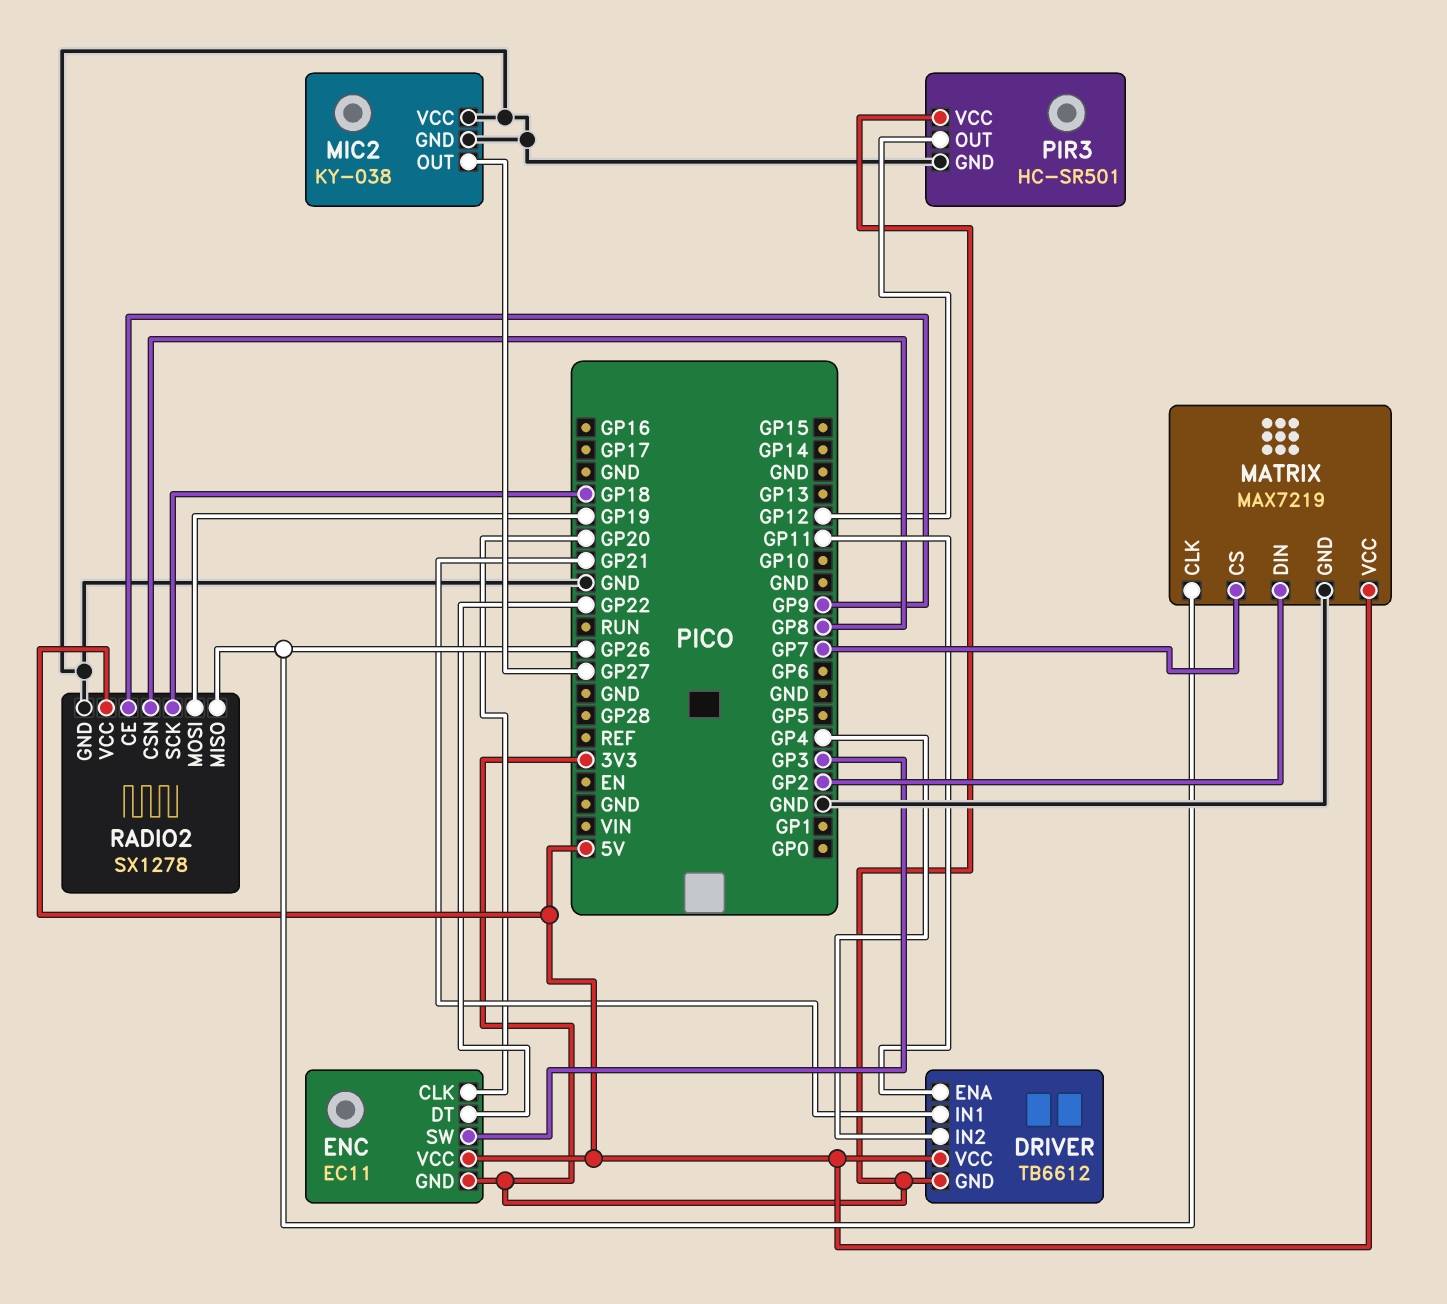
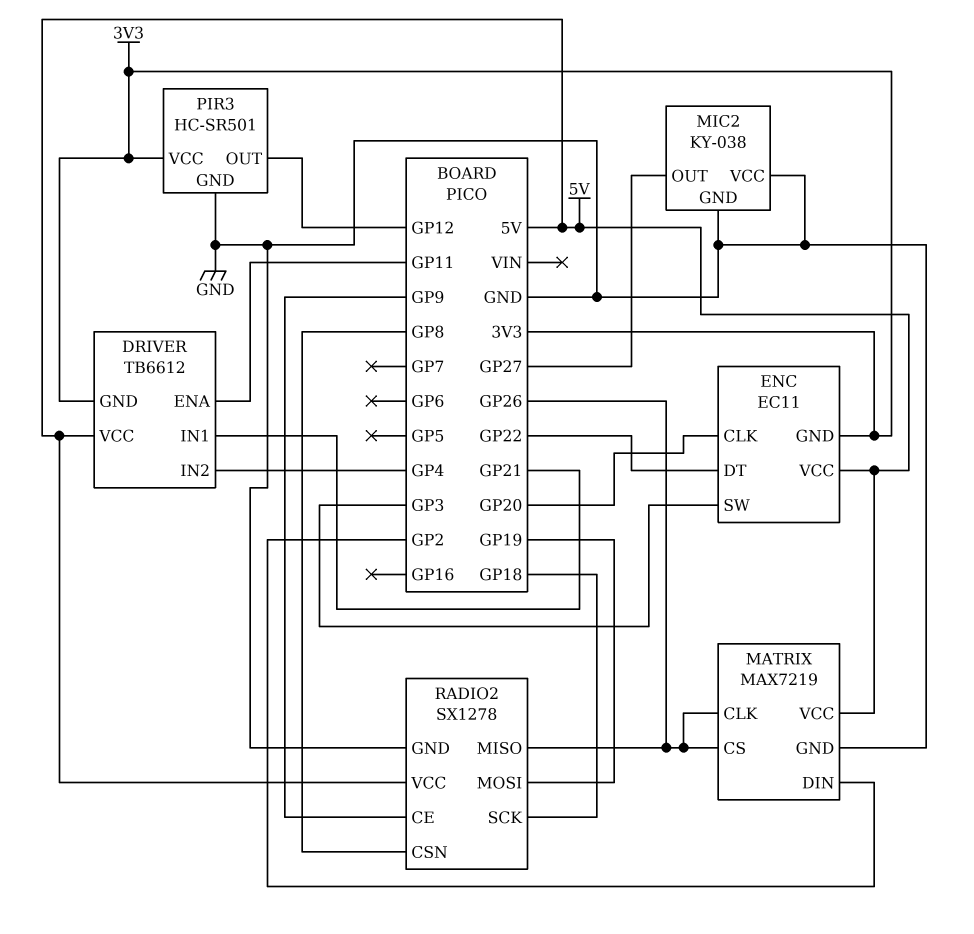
MATRIX pin CS: GP7 -> GP26

